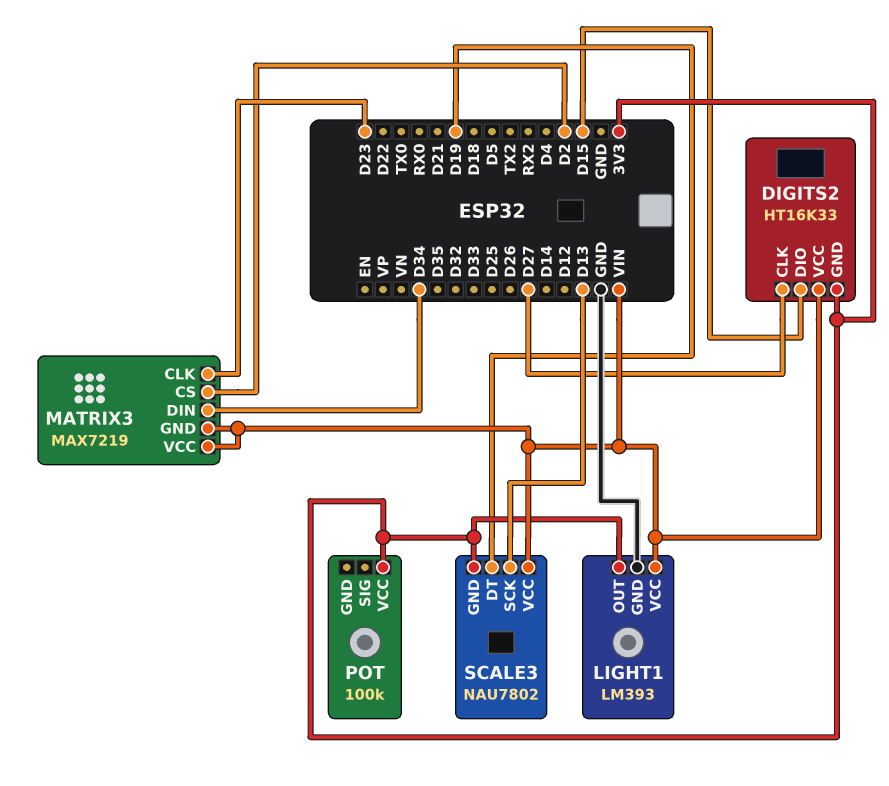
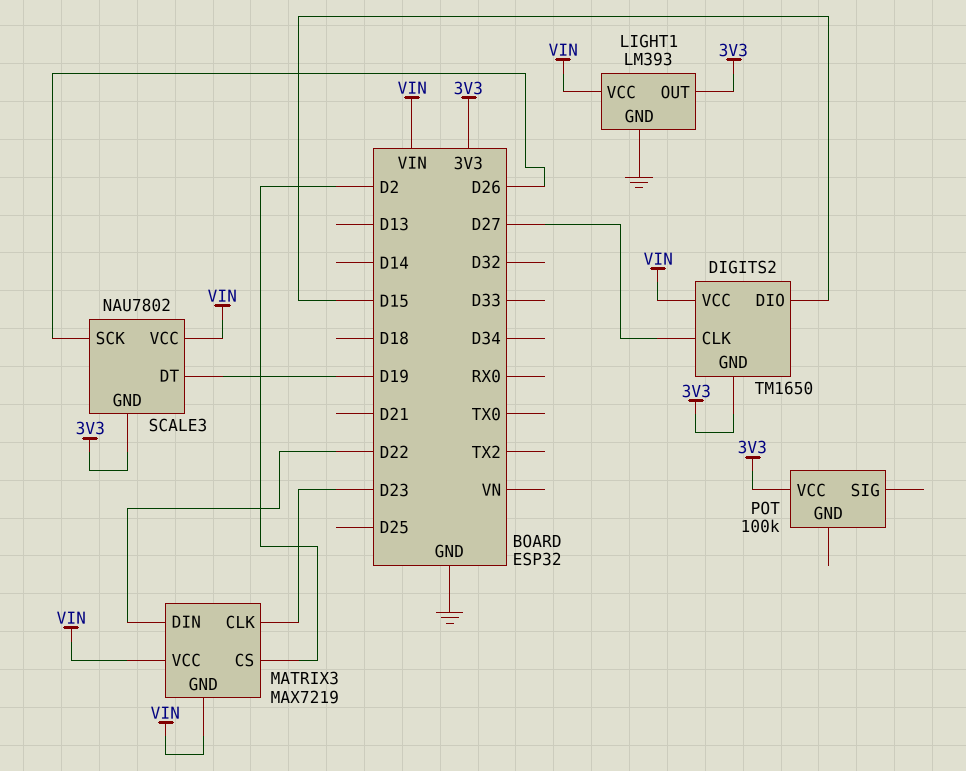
DIGITS2: HT16K33 -> TM1650
MATRIX3 pin DIN: D34 -> D22
SCALE3 pin SCK: D13 -> D26

